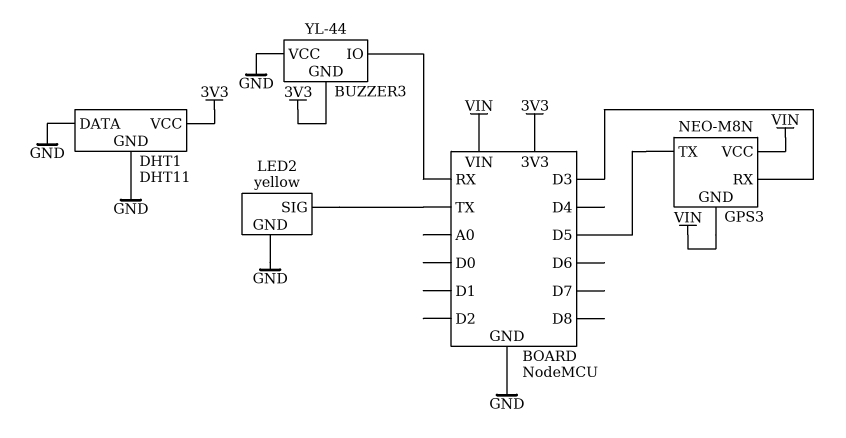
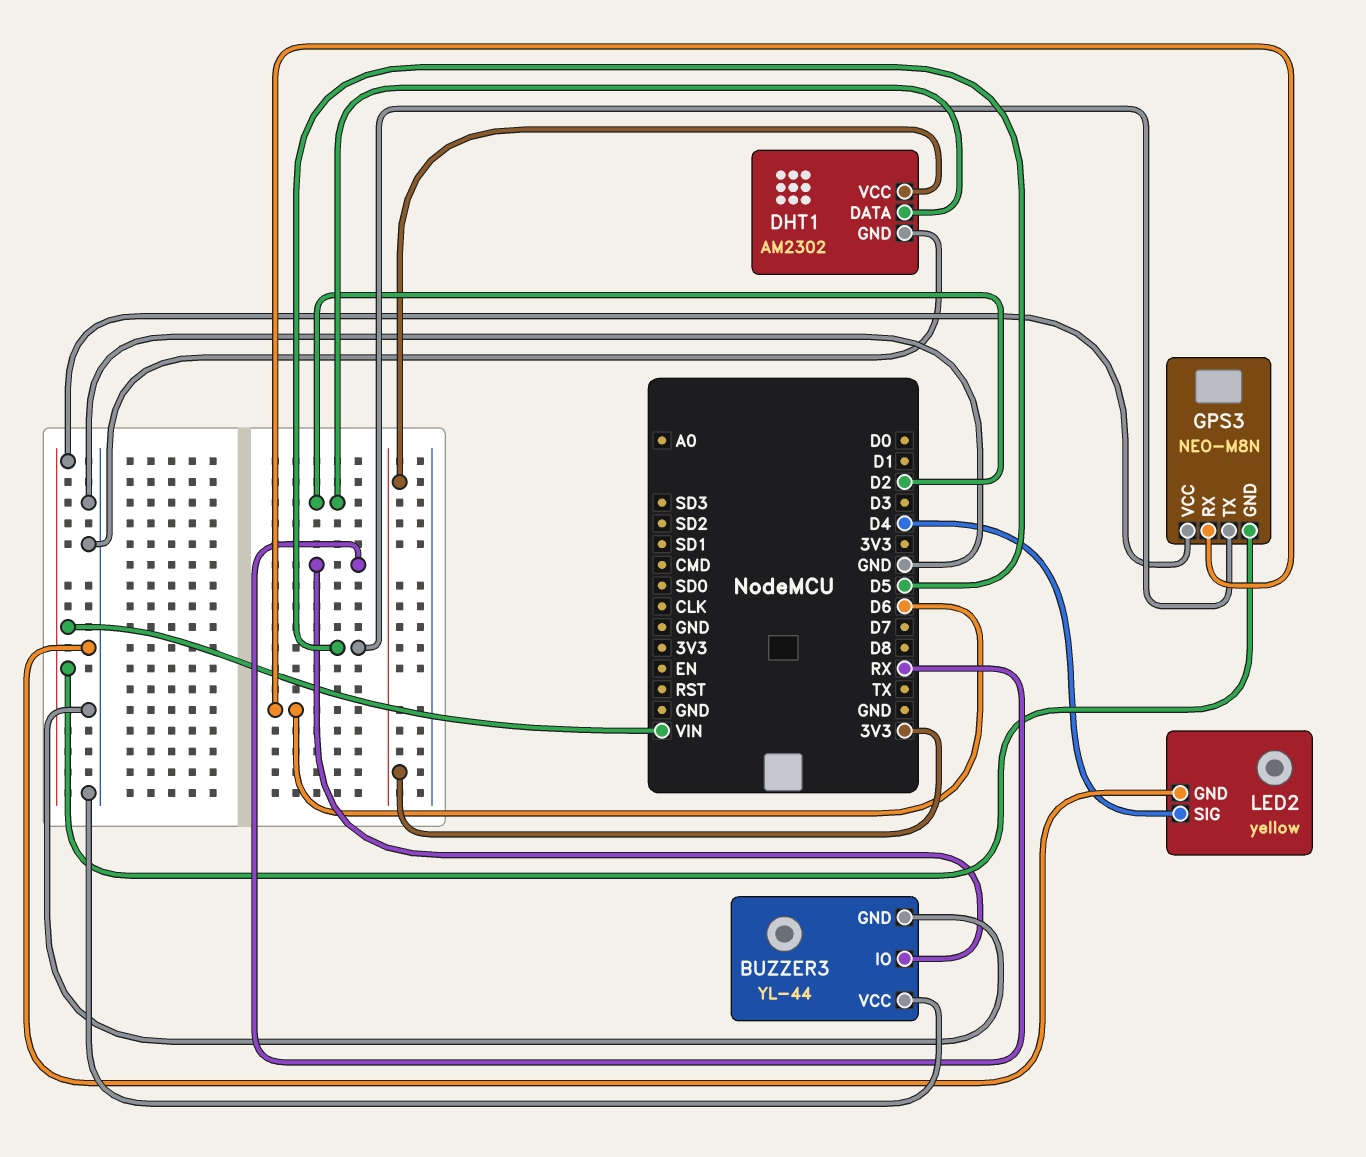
BUZZER3 pin GND: 3V3 -> GND
DHT1: DHT11 -> AM2302
DHT1 pin DATA: GND -> D2
GPS3 pin RX: D3 -> D6
LED2 pin SIG: TX -> D4

